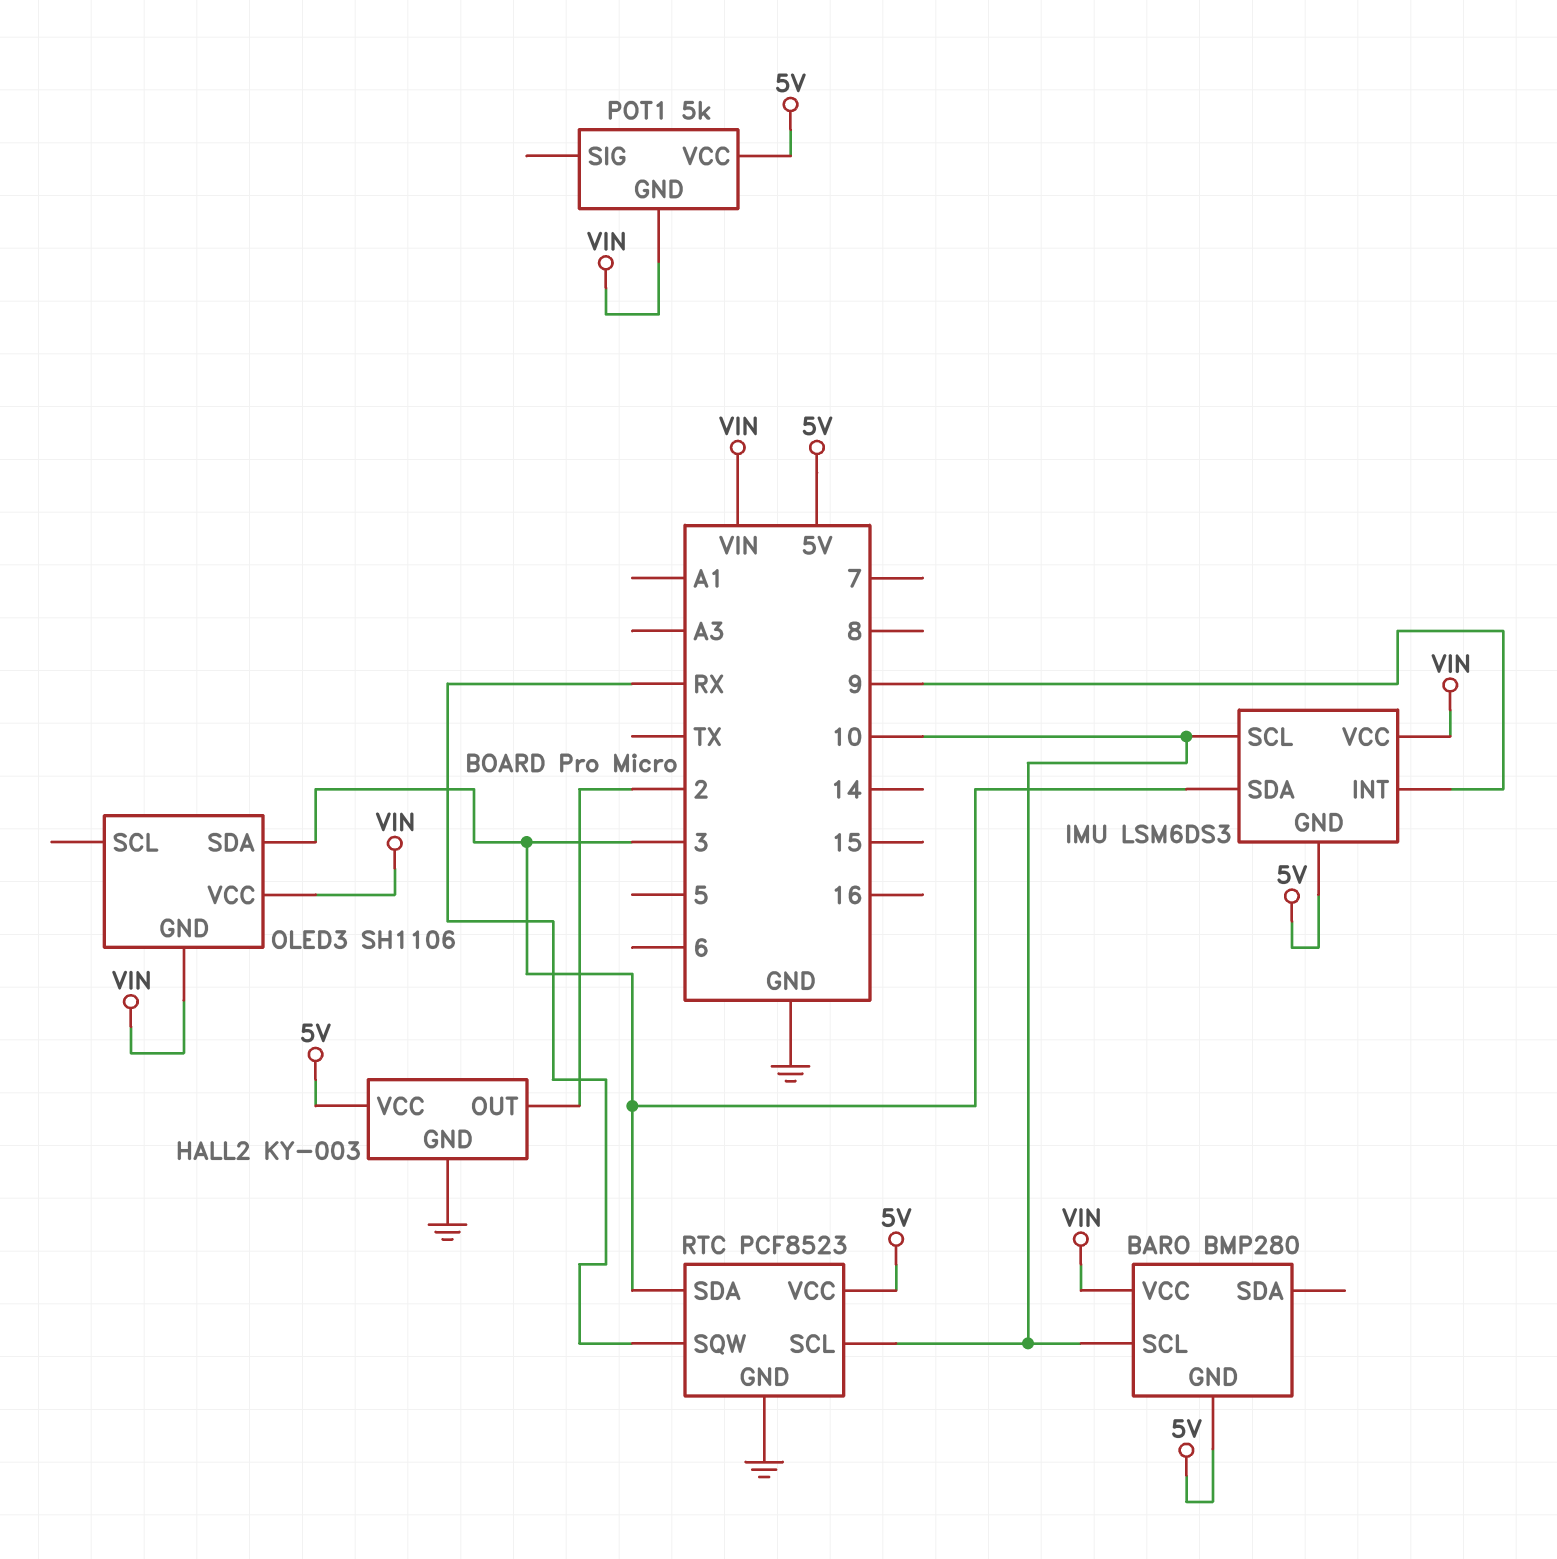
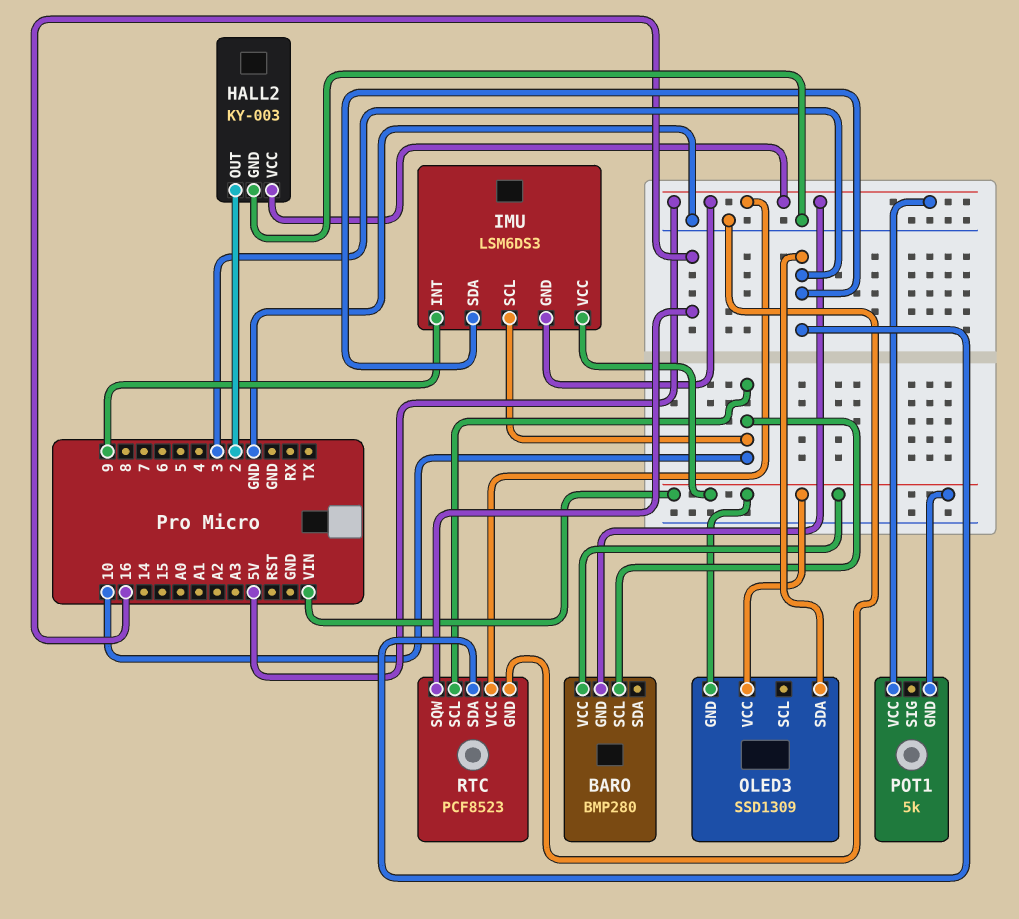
OLED3: SH1106 -> SSD1309
RTC pin SQW: RX -> 16

